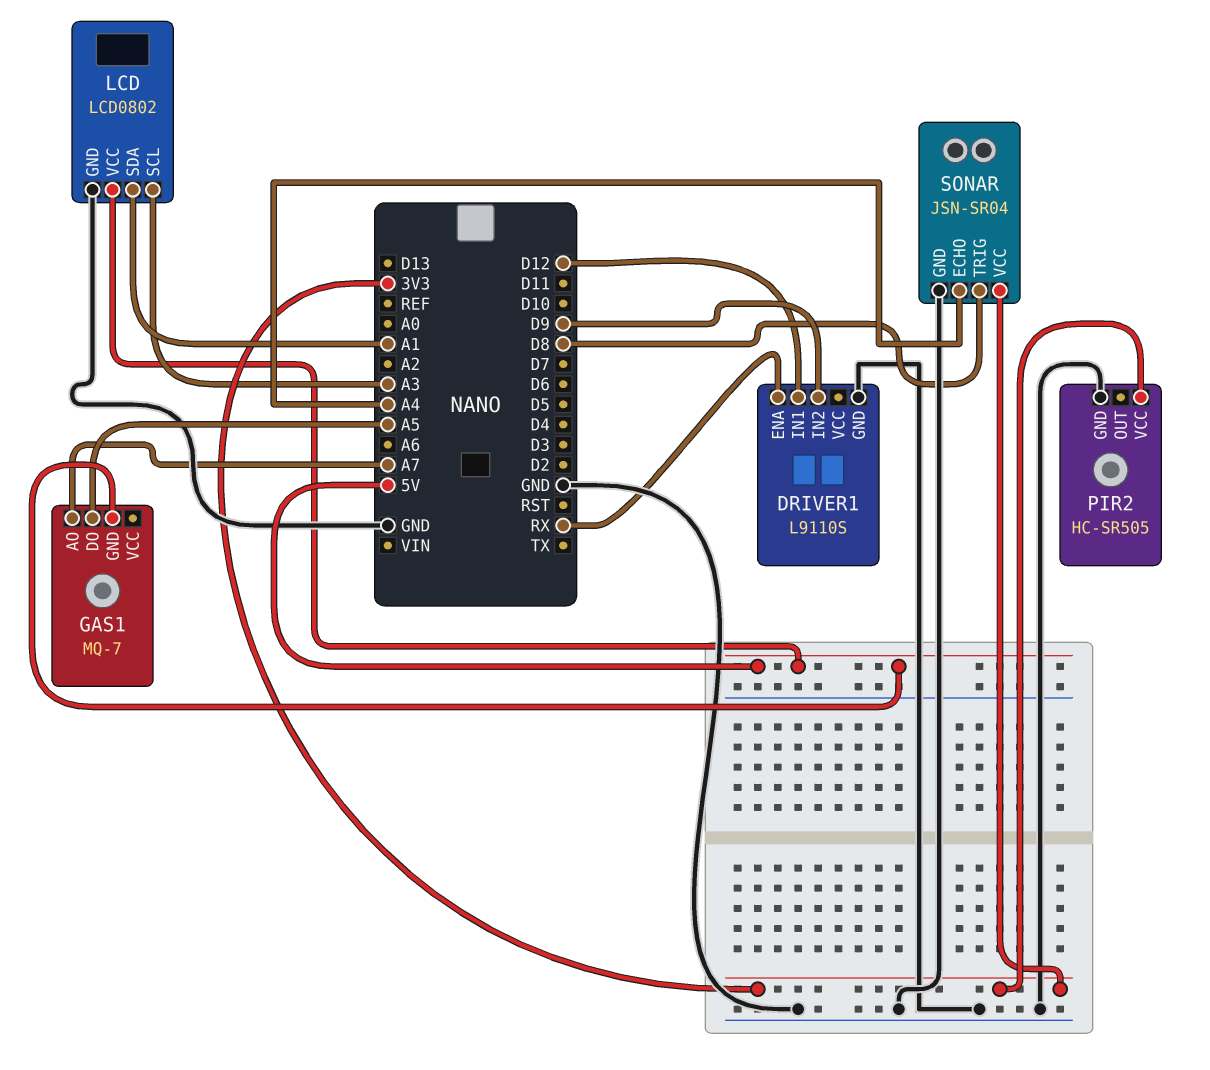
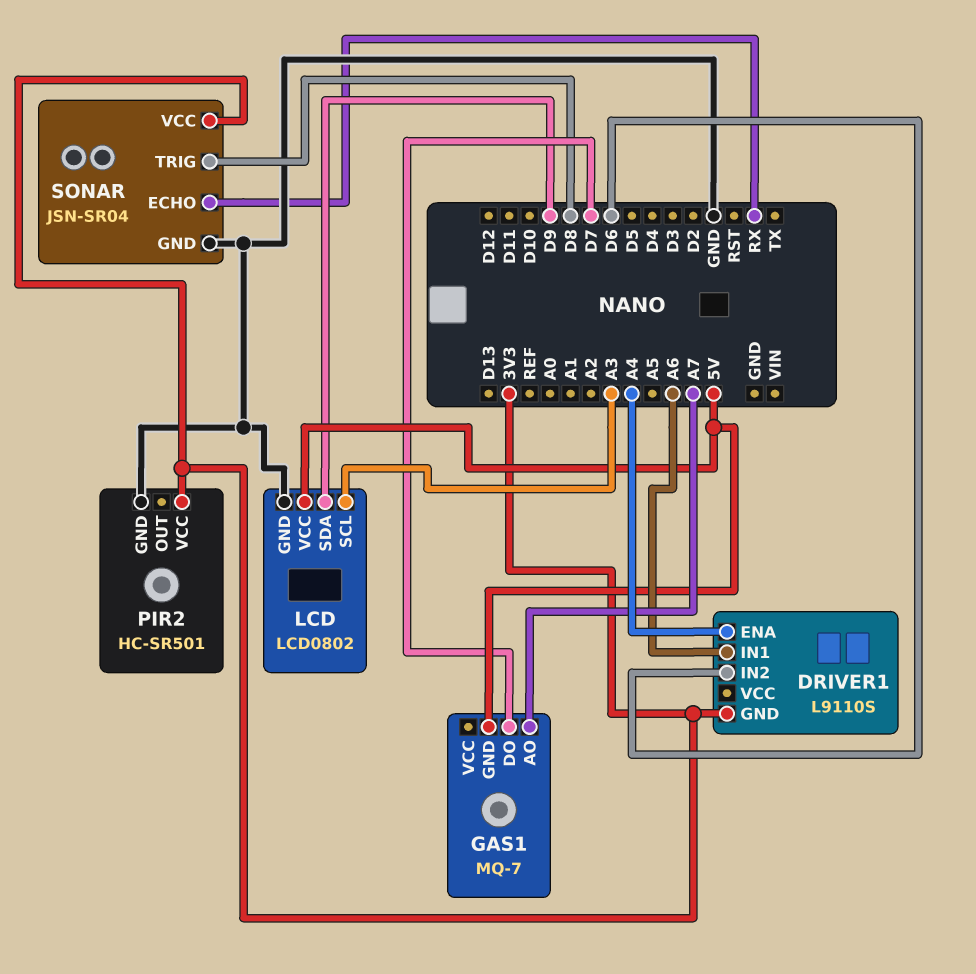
DRIVER1 pin ENA: RX -> A4
DRIVER1 pin GND: GND -> 3V3
DRIVER1 pin IN1: D12 -> A6
DRIVER1 pin IN2: D9 -> D6
GAS1 pin DO: A5 -> D7
LCD pin SDA: A1 -> D9
PIR2: HC-SR505 -> HC-SR501
SONAR pin ECHO: A4 -> RX

